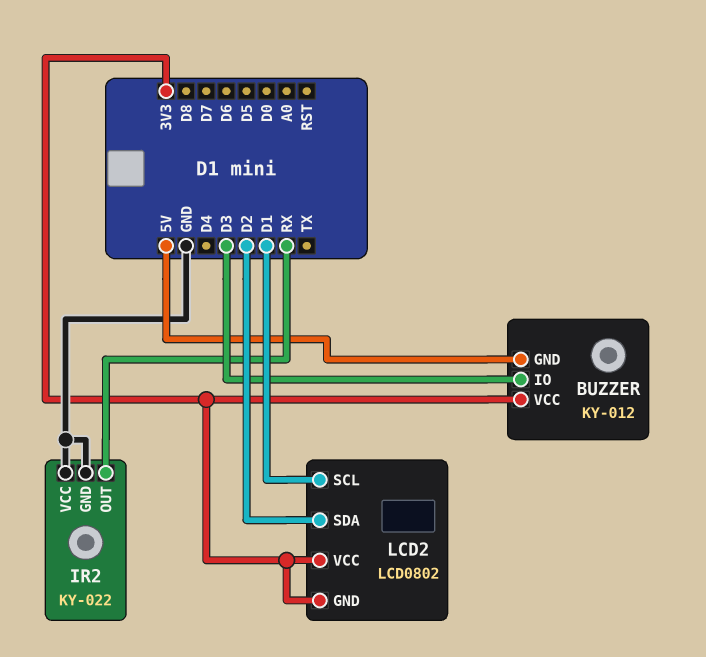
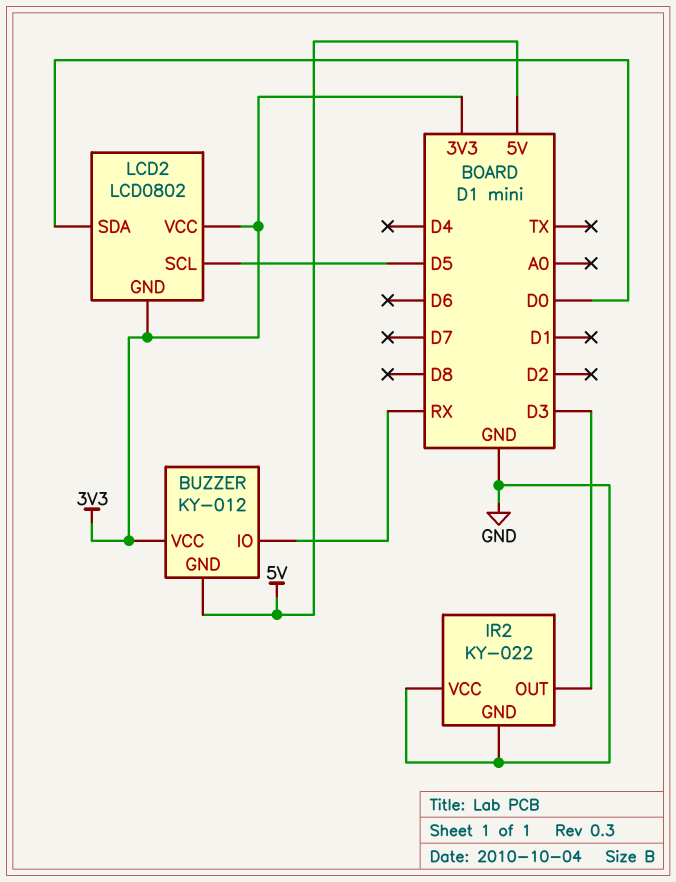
BUZZER pin IO: D3 -> RX
IR2 pin OUT: RX -> D3
LCD2 pin SCL: D1 -> D5
LCD2 pin SDA: D2 -> D0

